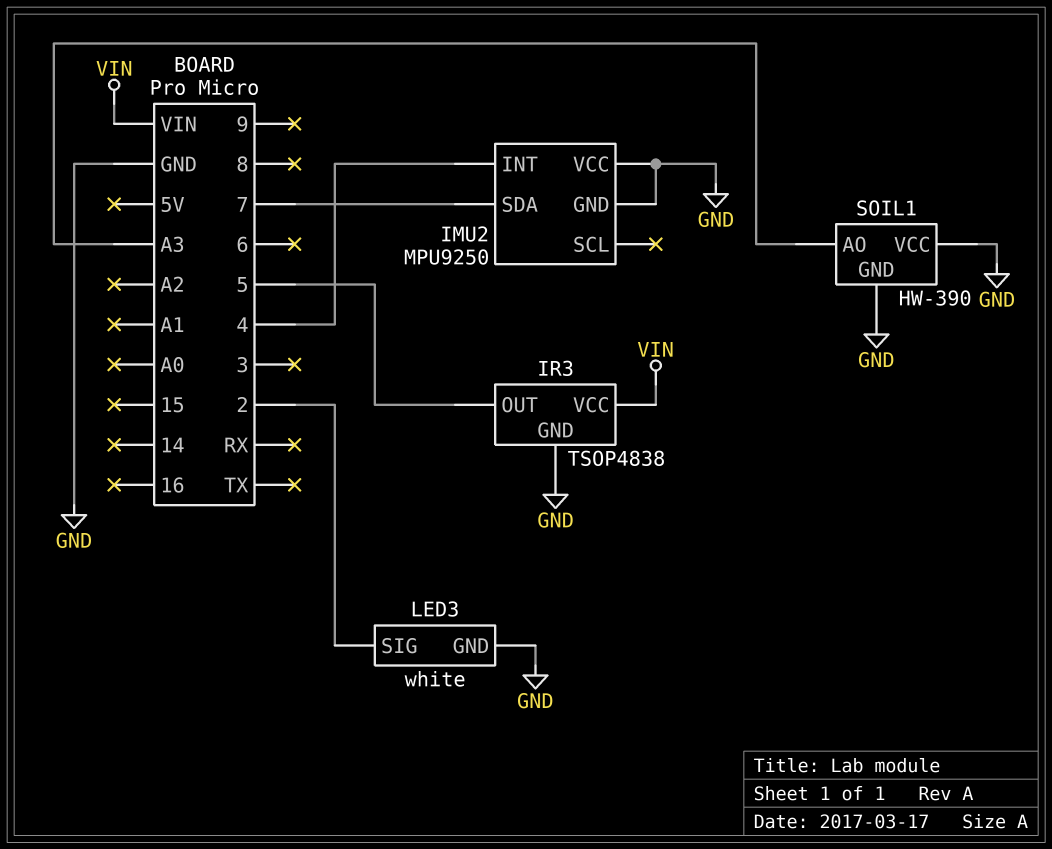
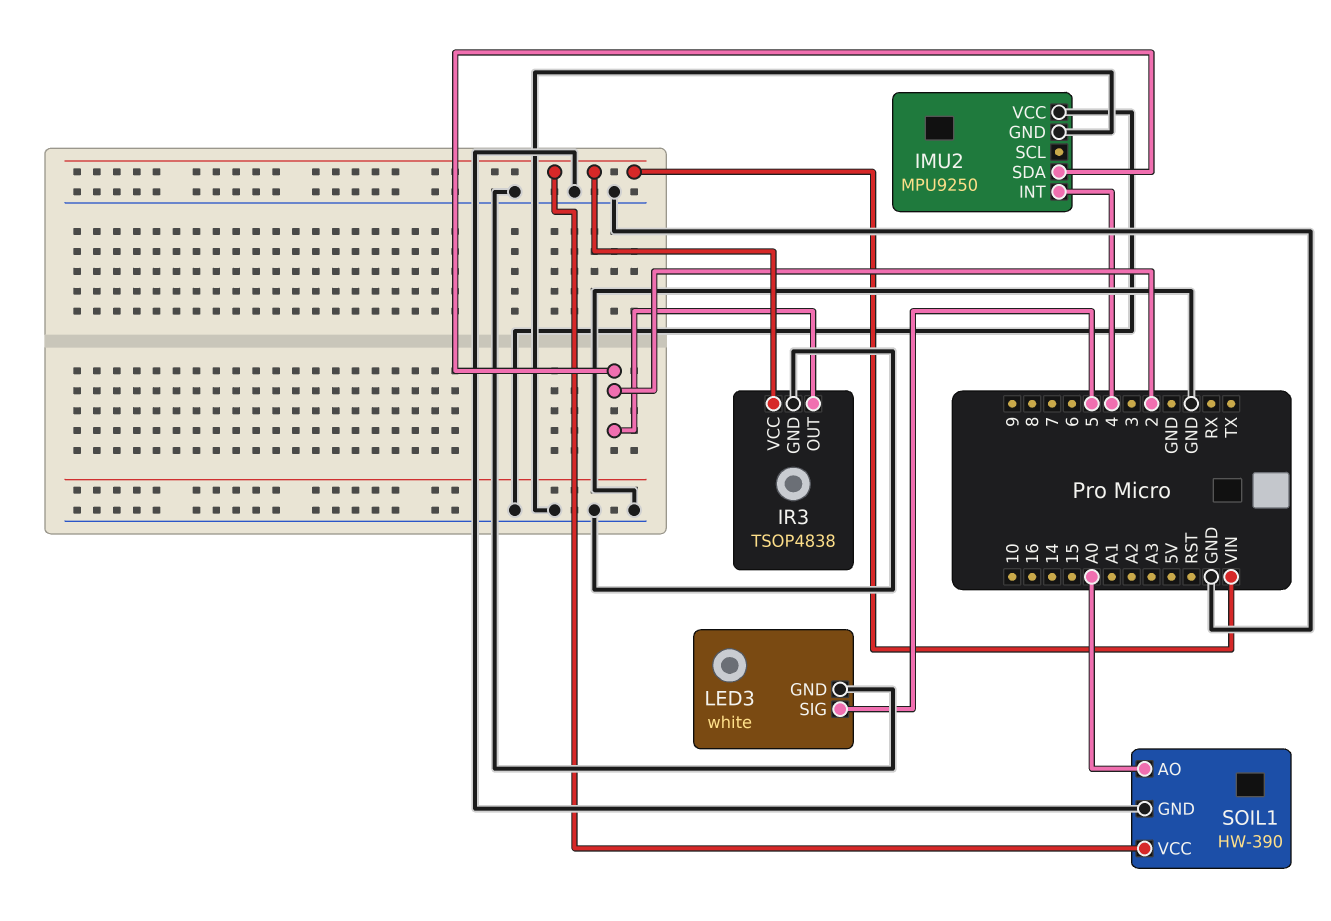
IMU2 pin SDA: 7 -> 2
IR3 pin OUT: 5 -> 2
LED3 pin SIG: 2 -> 5
SOIL1 pin AO: A3 -> A0
SOIL1 pin VCC: GND -> VIN

